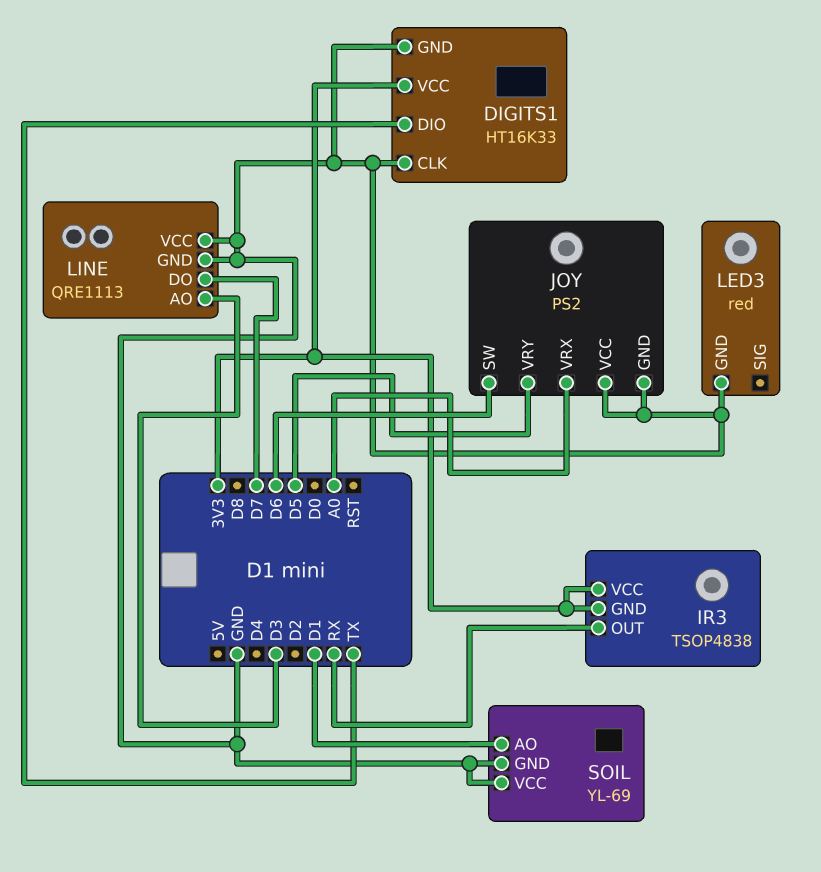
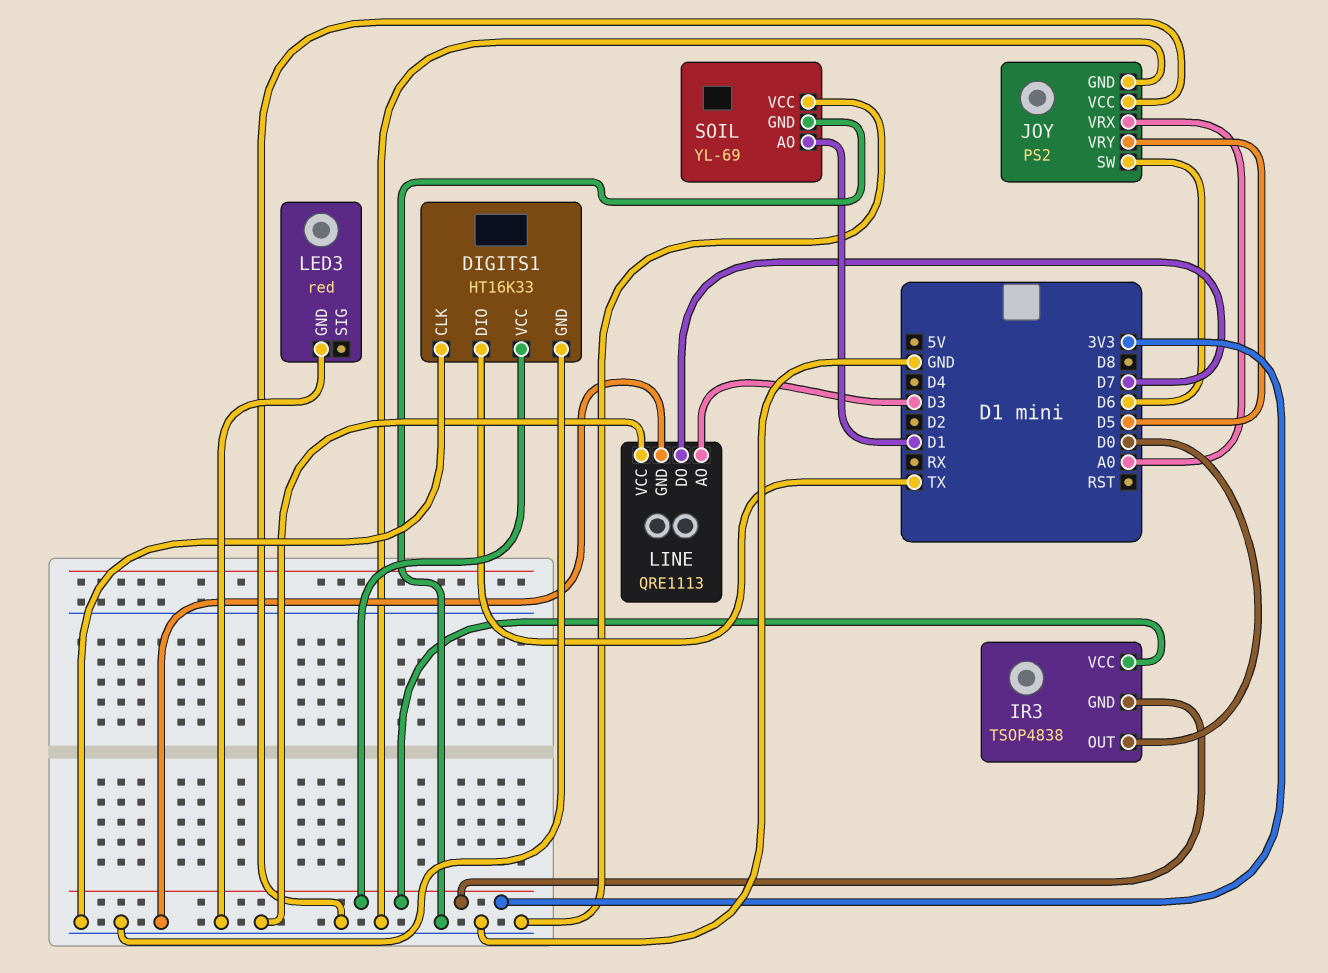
IR3 pin OUT: RX -> D0

